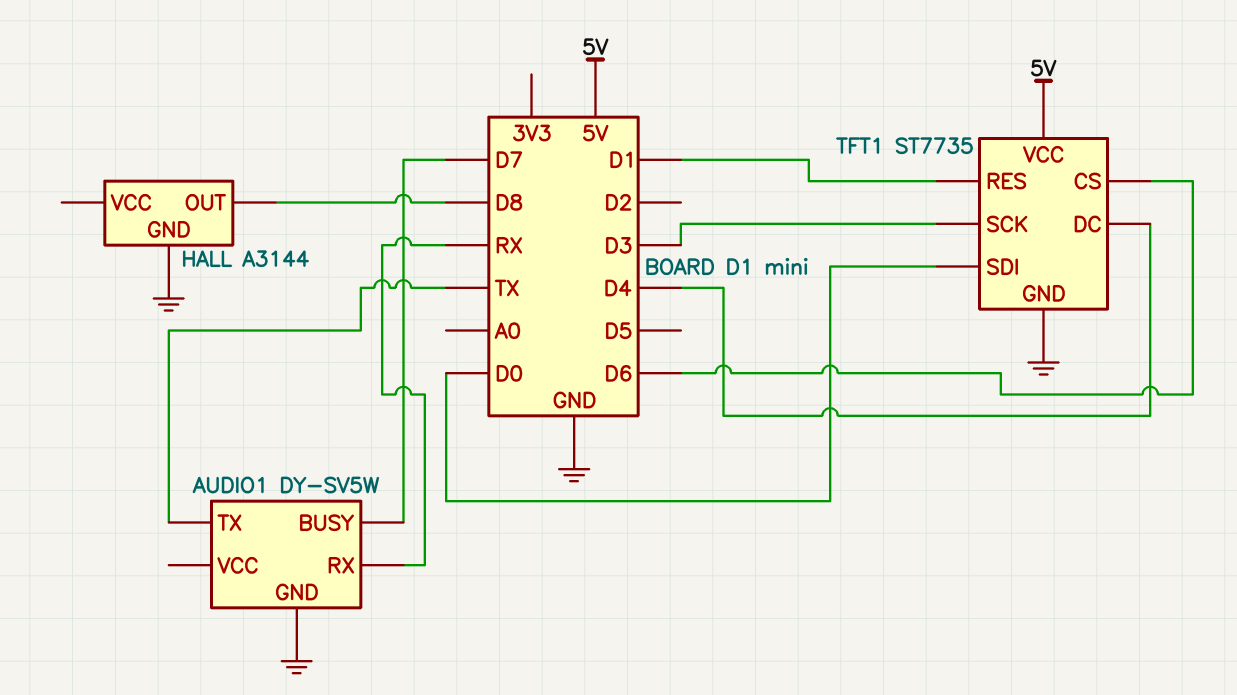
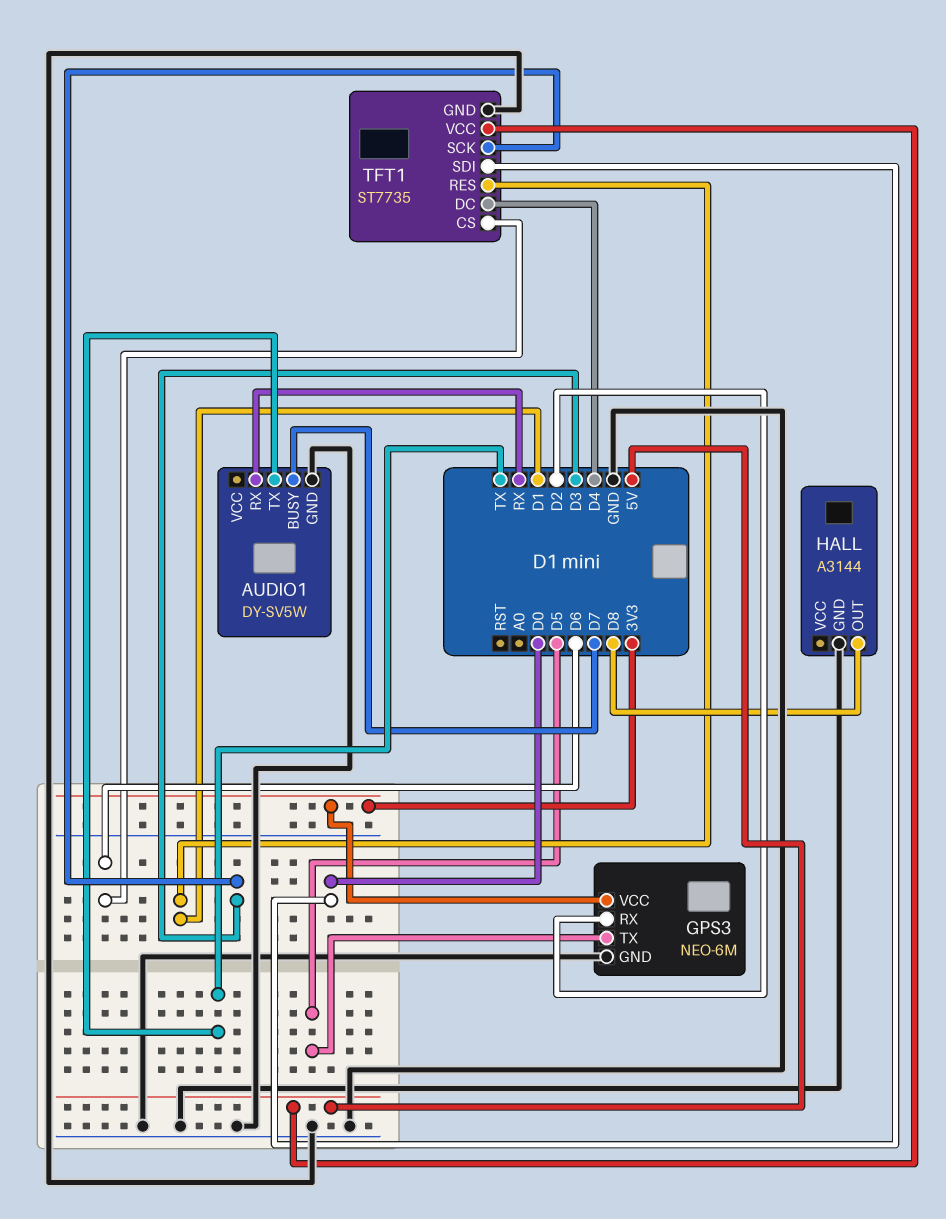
GPS3: none -> NEO-6M
GPS3 pin GND: none -> GND
GPS3 pin RX: none -> D2
GPS3 pin TX: none -> D5
GPS3 pin VCC: none -> 3V3

